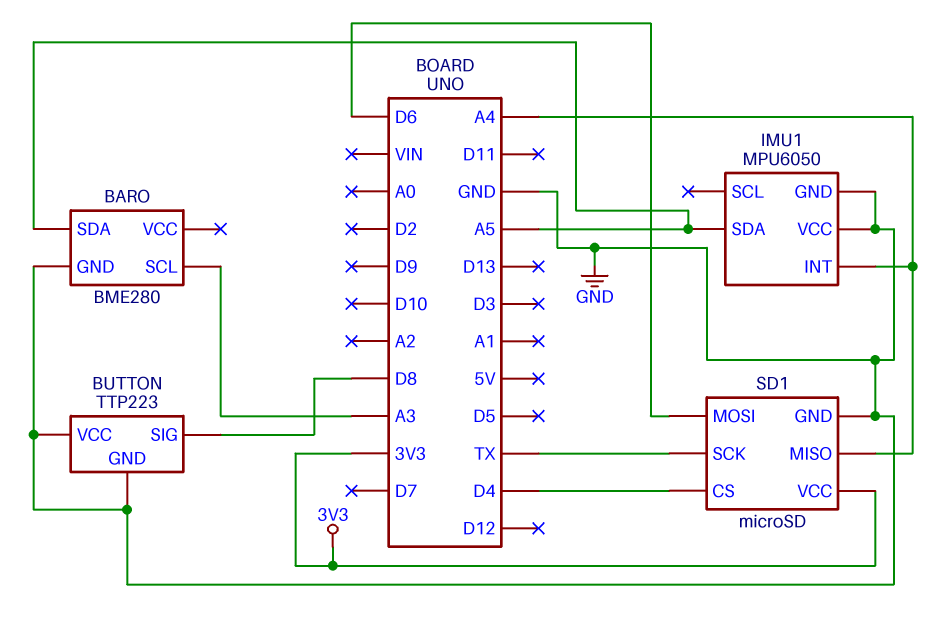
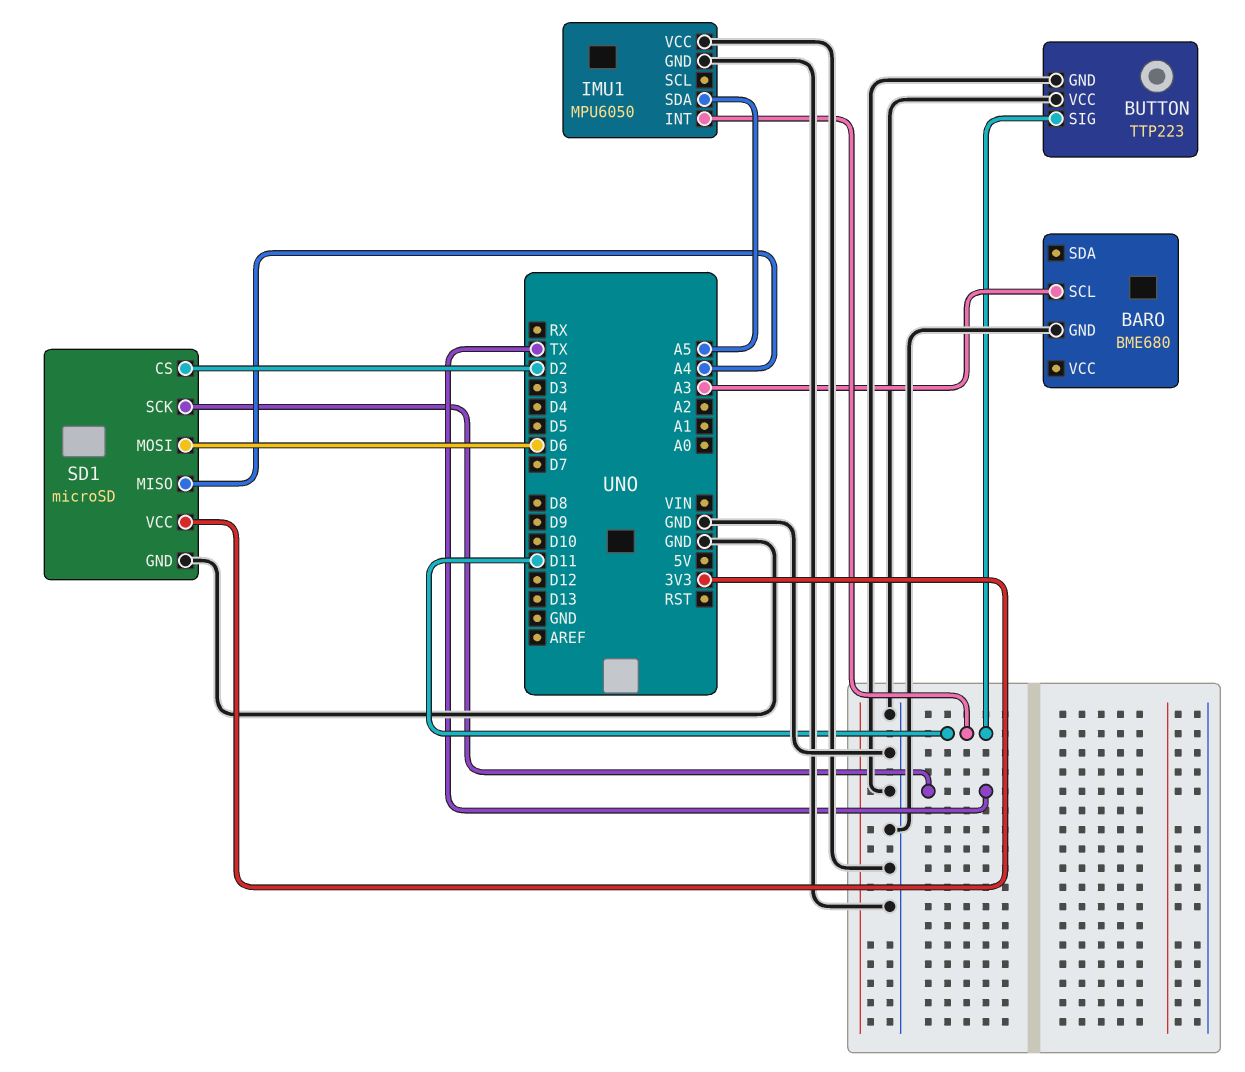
BARO: BME280 -> BME680
BARO pin SDA: A5 -> none
BUTTON pin SIG: D8 -> D11
IMU1 pin INT: A4 -> D11
SD1 pin CS: D4 -> D2

